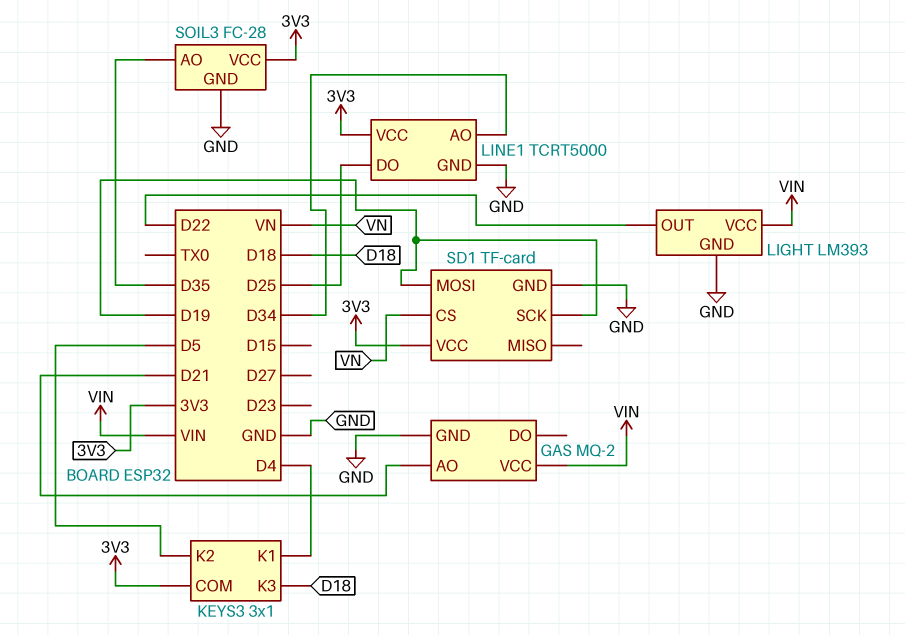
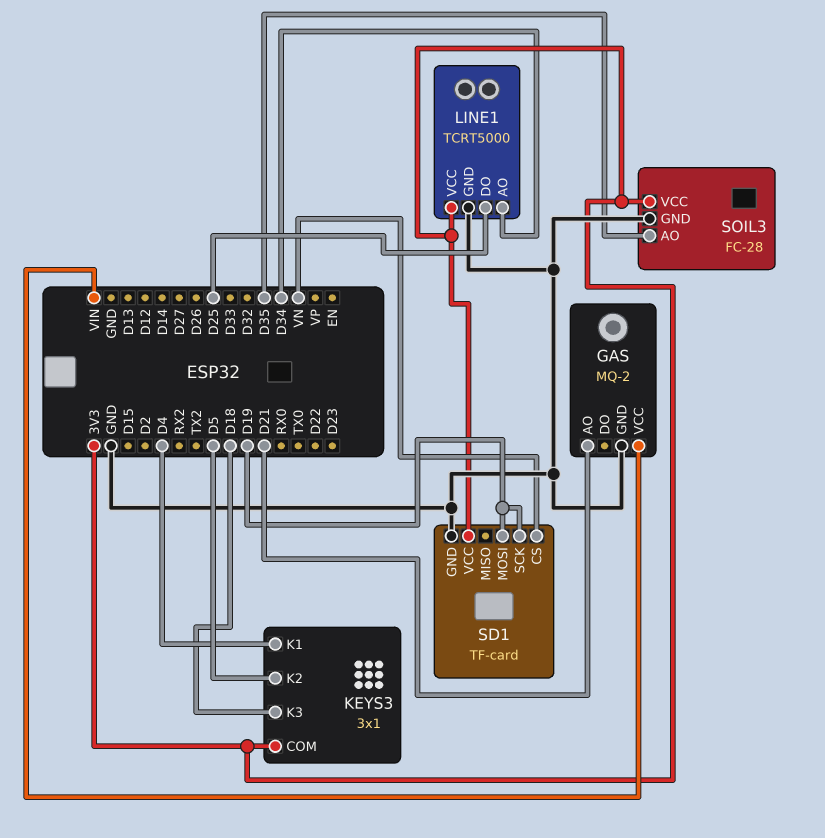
LIGHT: LM393 -> none
LIGHT pin GND: GND -> none
LIGHT pin OUT: D22 -> none
LIGHT pin VCC: VIN -> none

